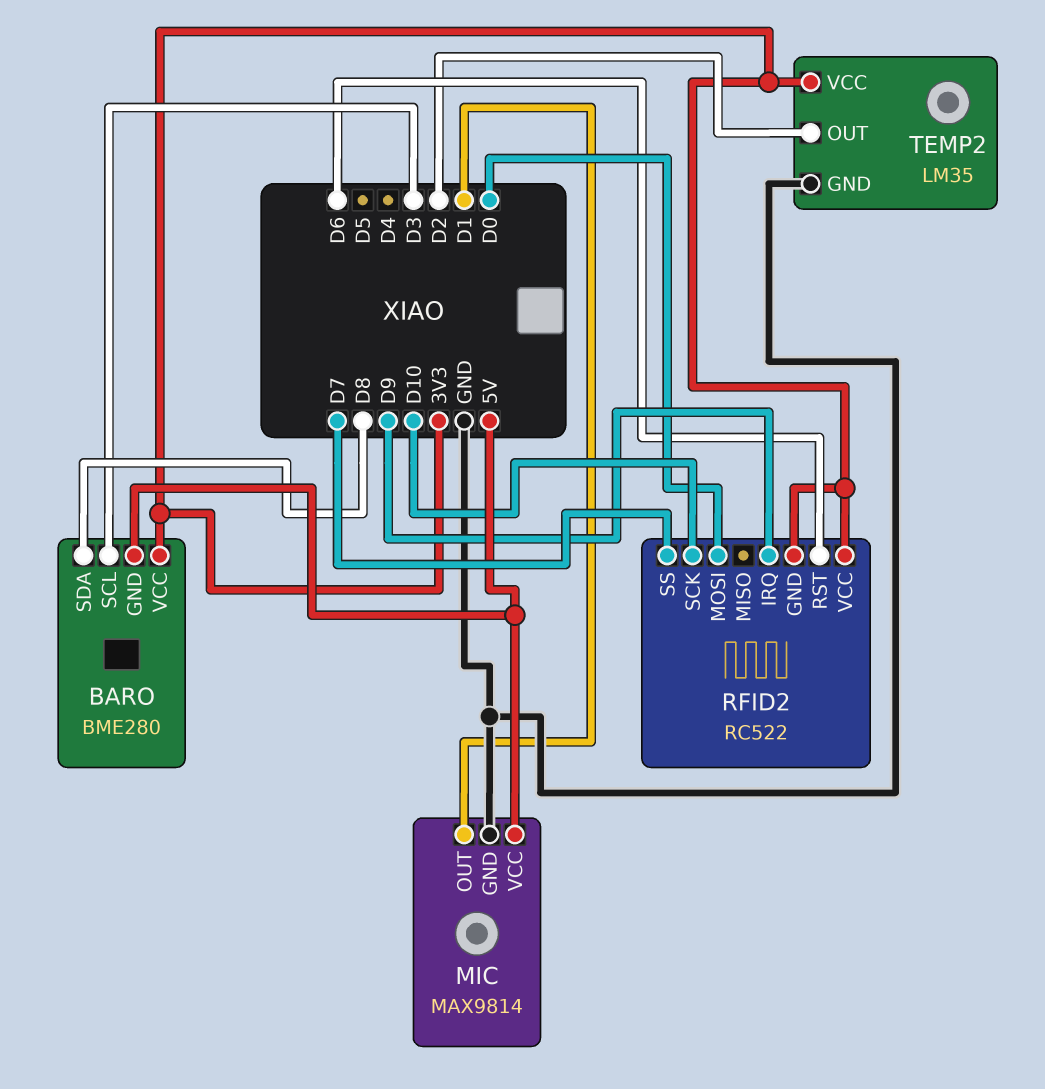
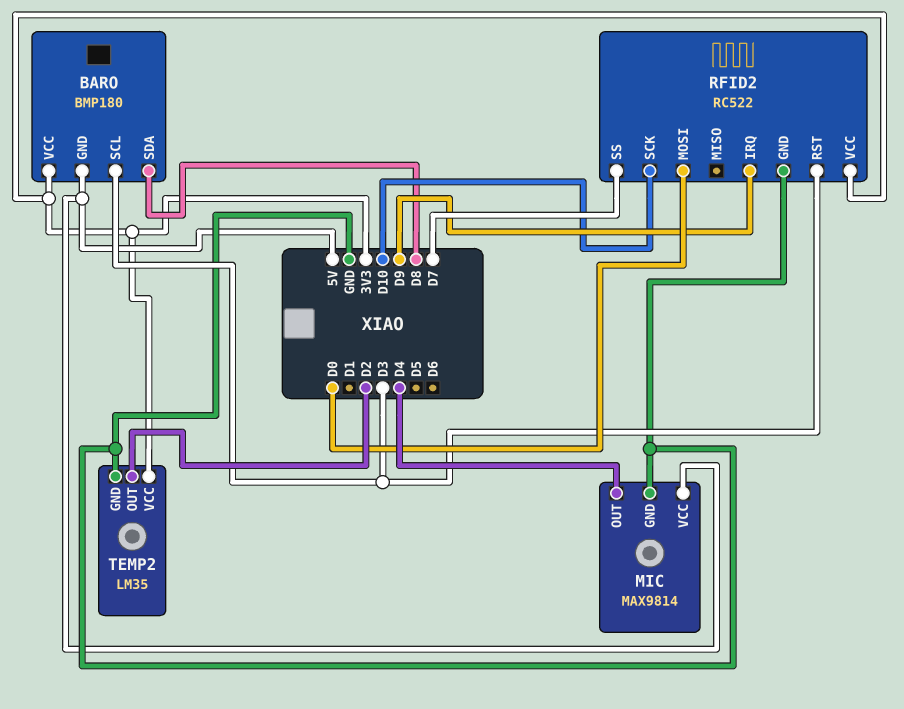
BARO: BME280 -> BMP180
MIC pin OUT: D1 -> D4
RFID2 pin GND: 3V3 -> GND
RFID2 pin RST: D6 -> D3

